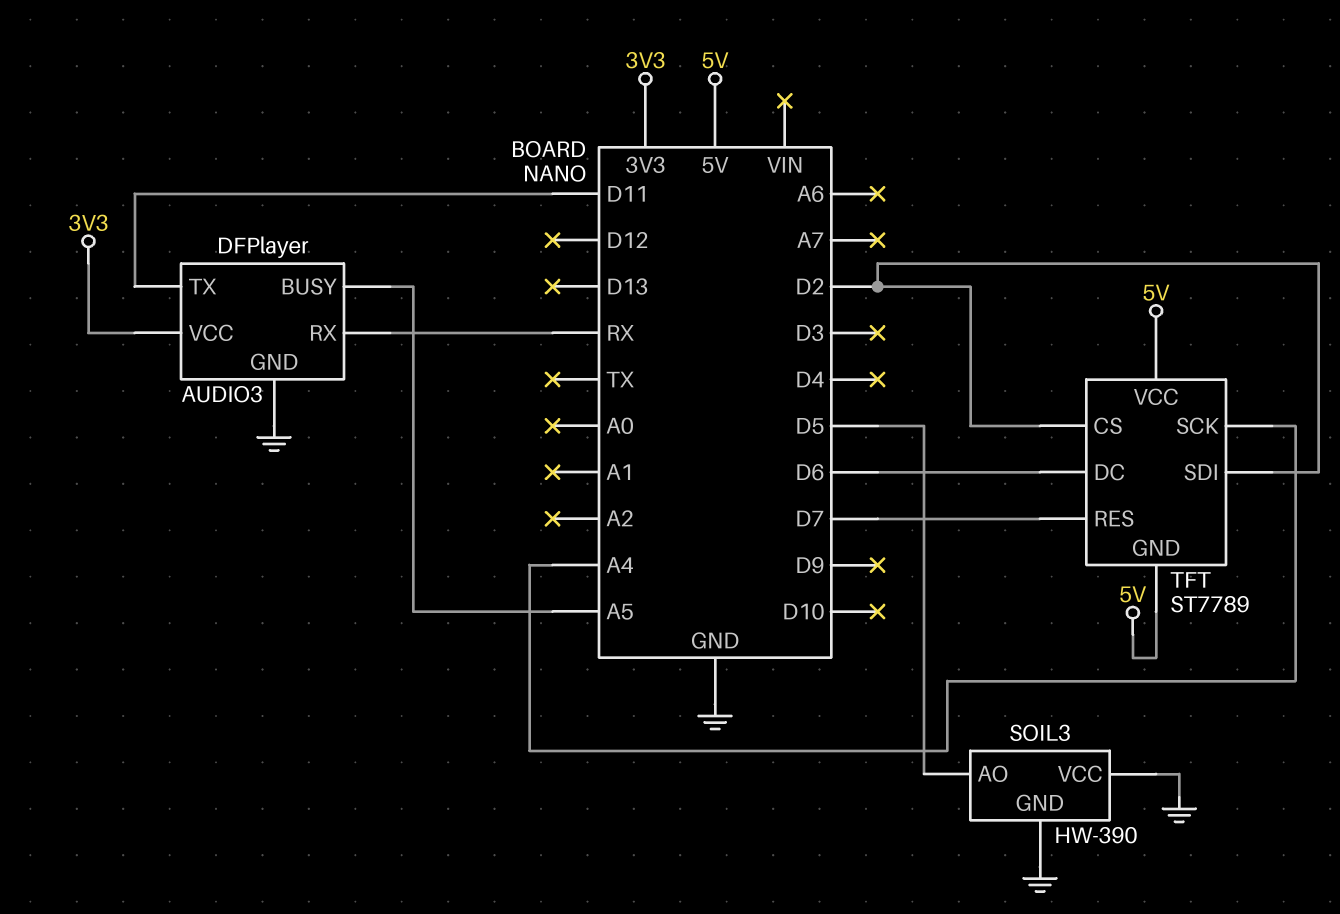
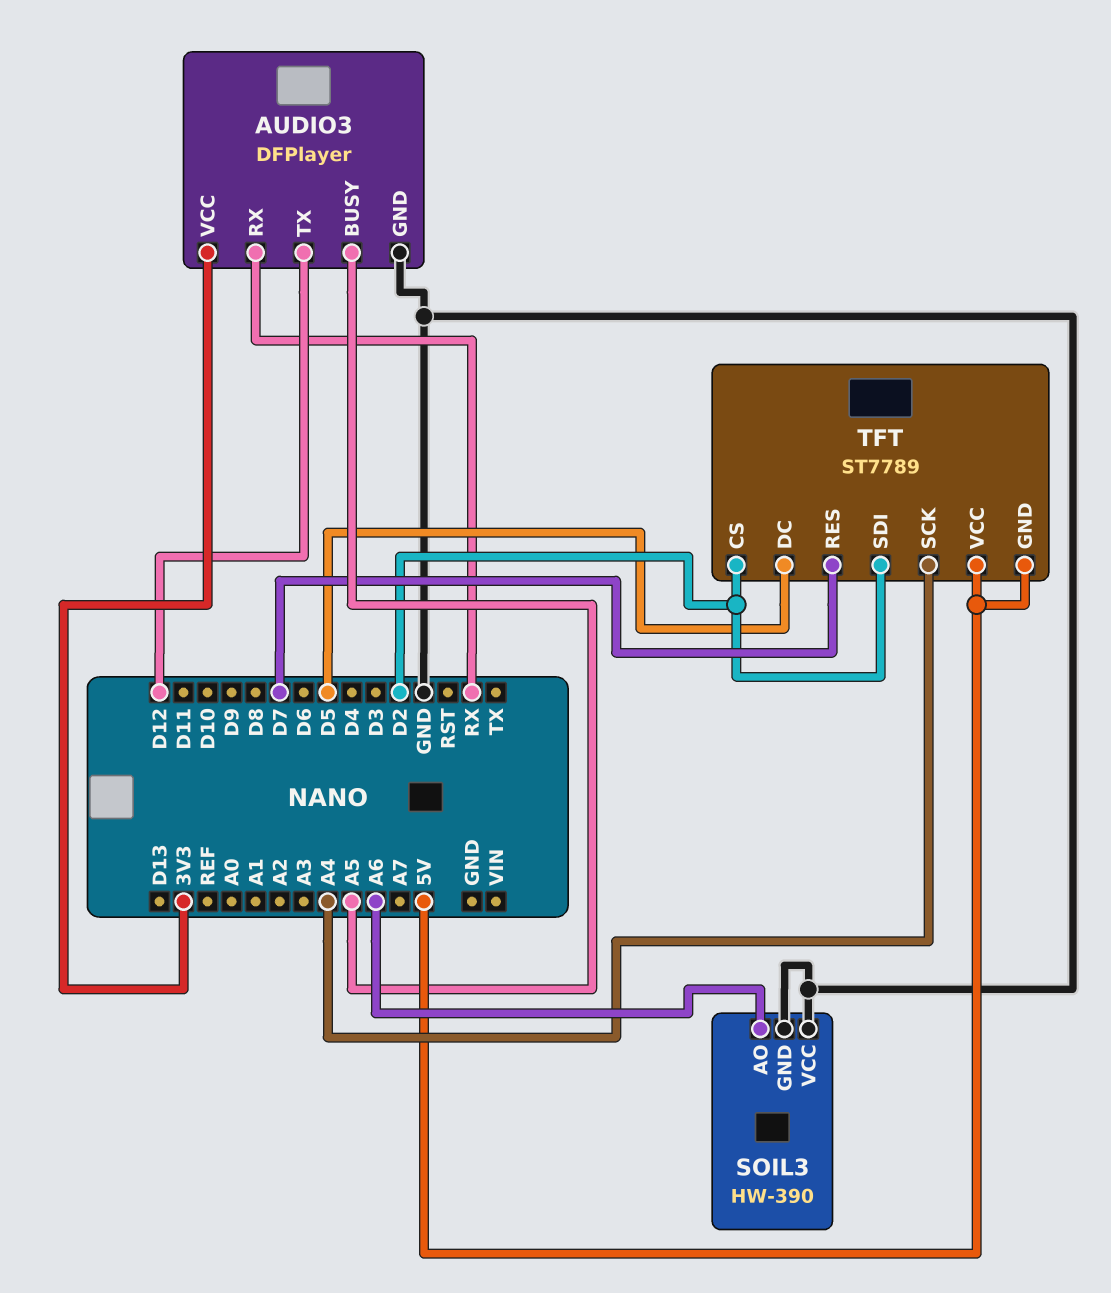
AUDIO3 pin TX: D11 -> D12
SOIL3 pin AO: D5 -> A6
TFT pin DC: D6 -> D5

